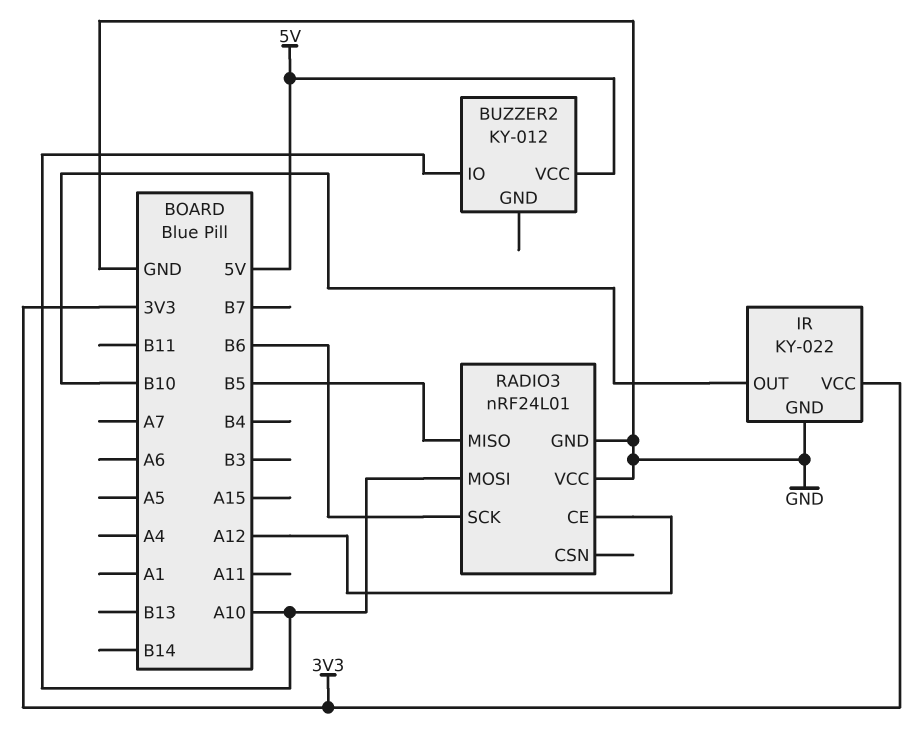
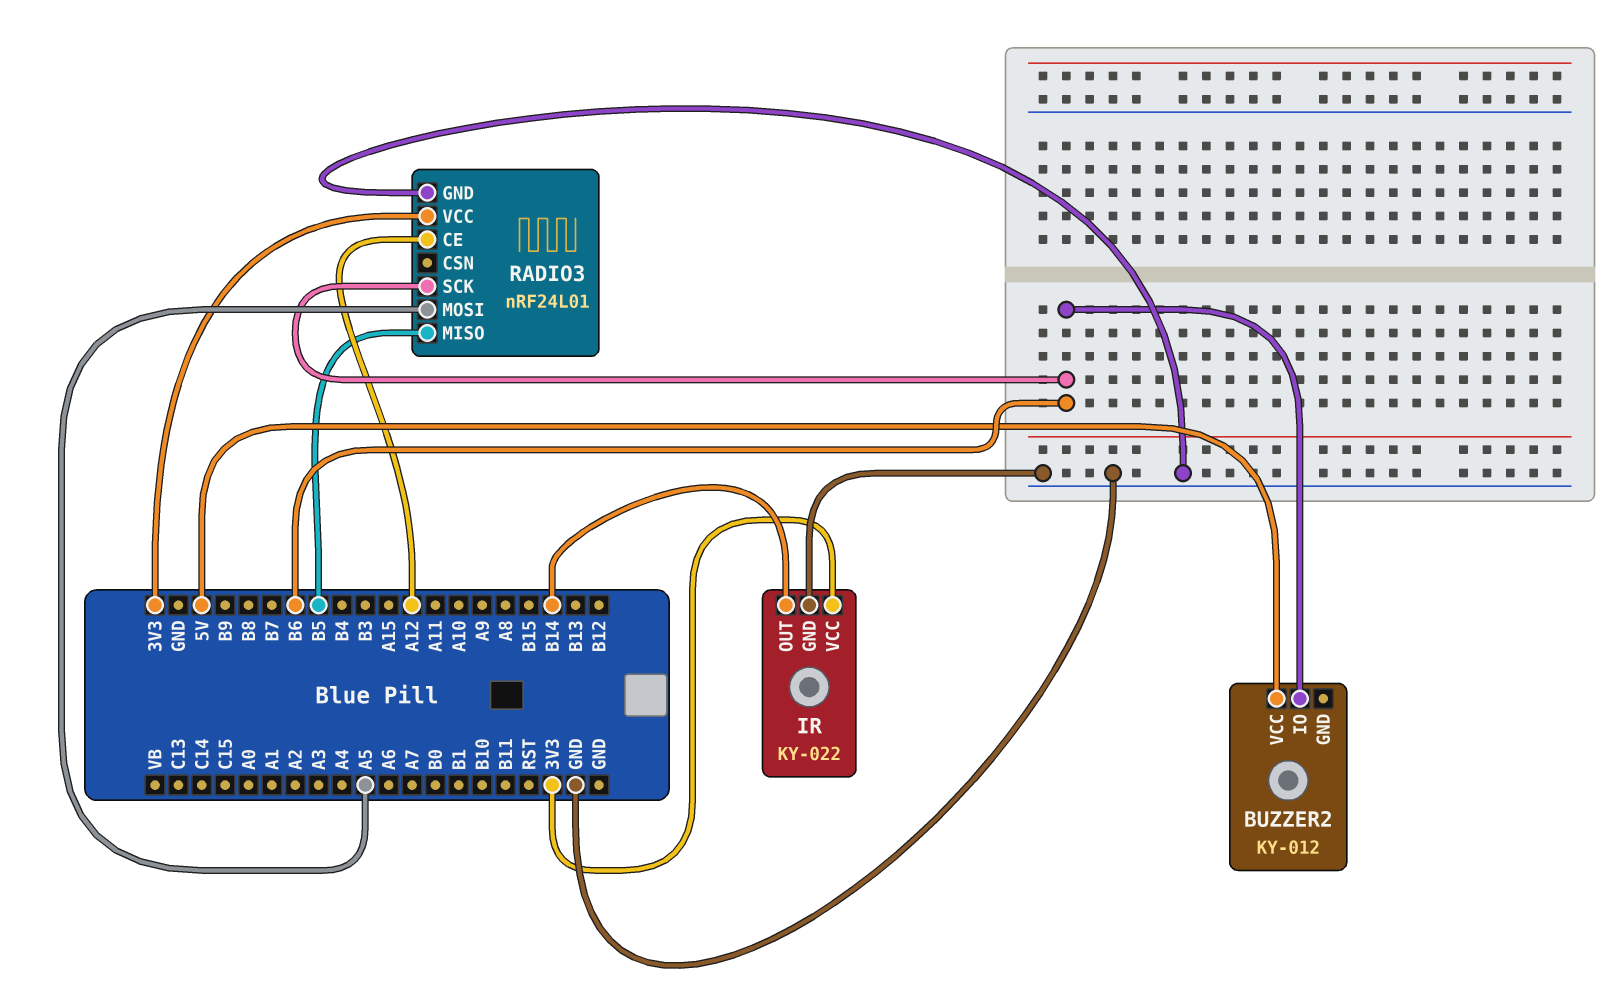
BUZZER2 pin IO: A10 -> B6
IR pin OUT: B10 -> B14
RADIO3 pin MOSI: A10 -> A5
RADIO3 pin VCC: GND -> 3V3

